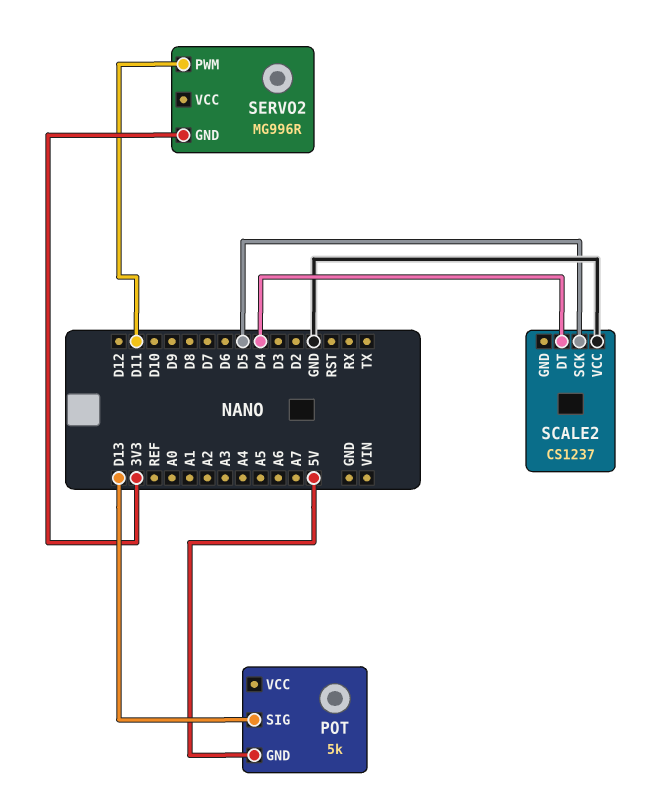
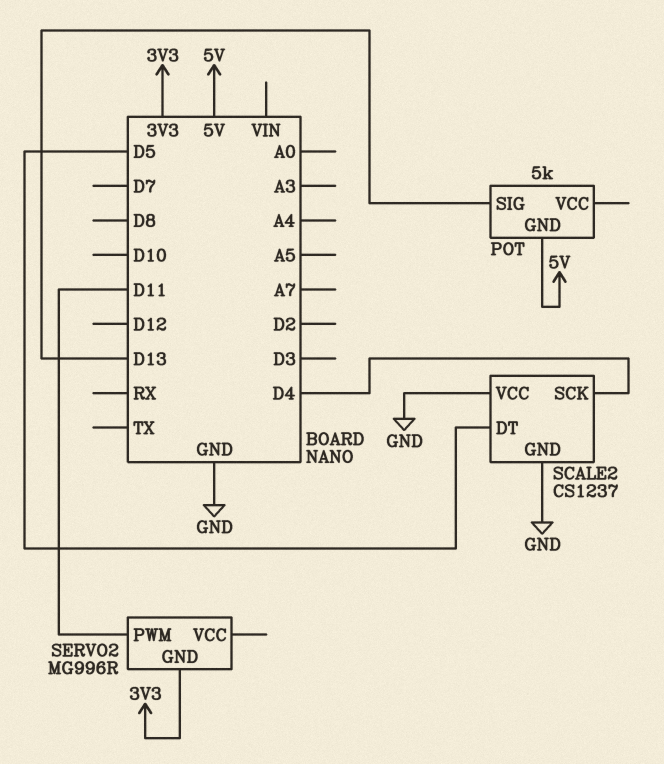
SCALE2 pin DT: D4 -> D5
SCALE2 pin GND: none -> GND
SCALE2 pin SCK: D5 -> D4

